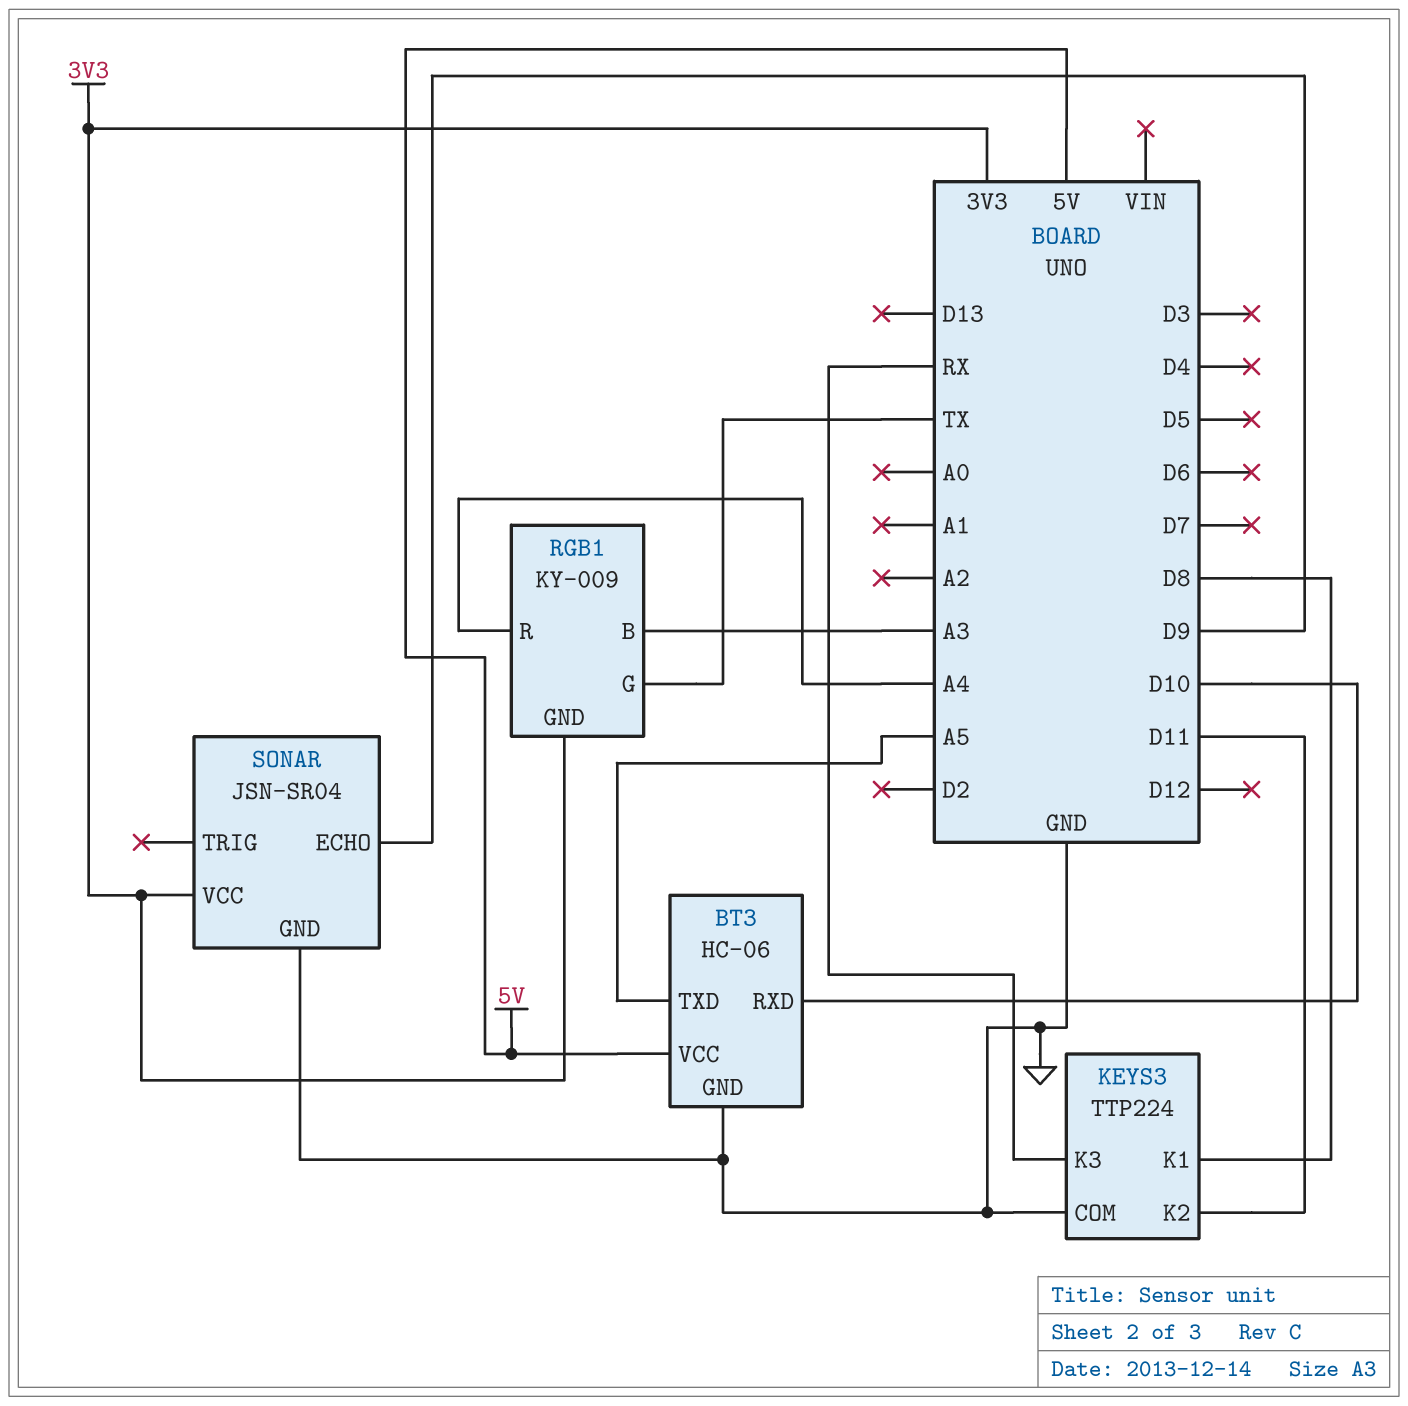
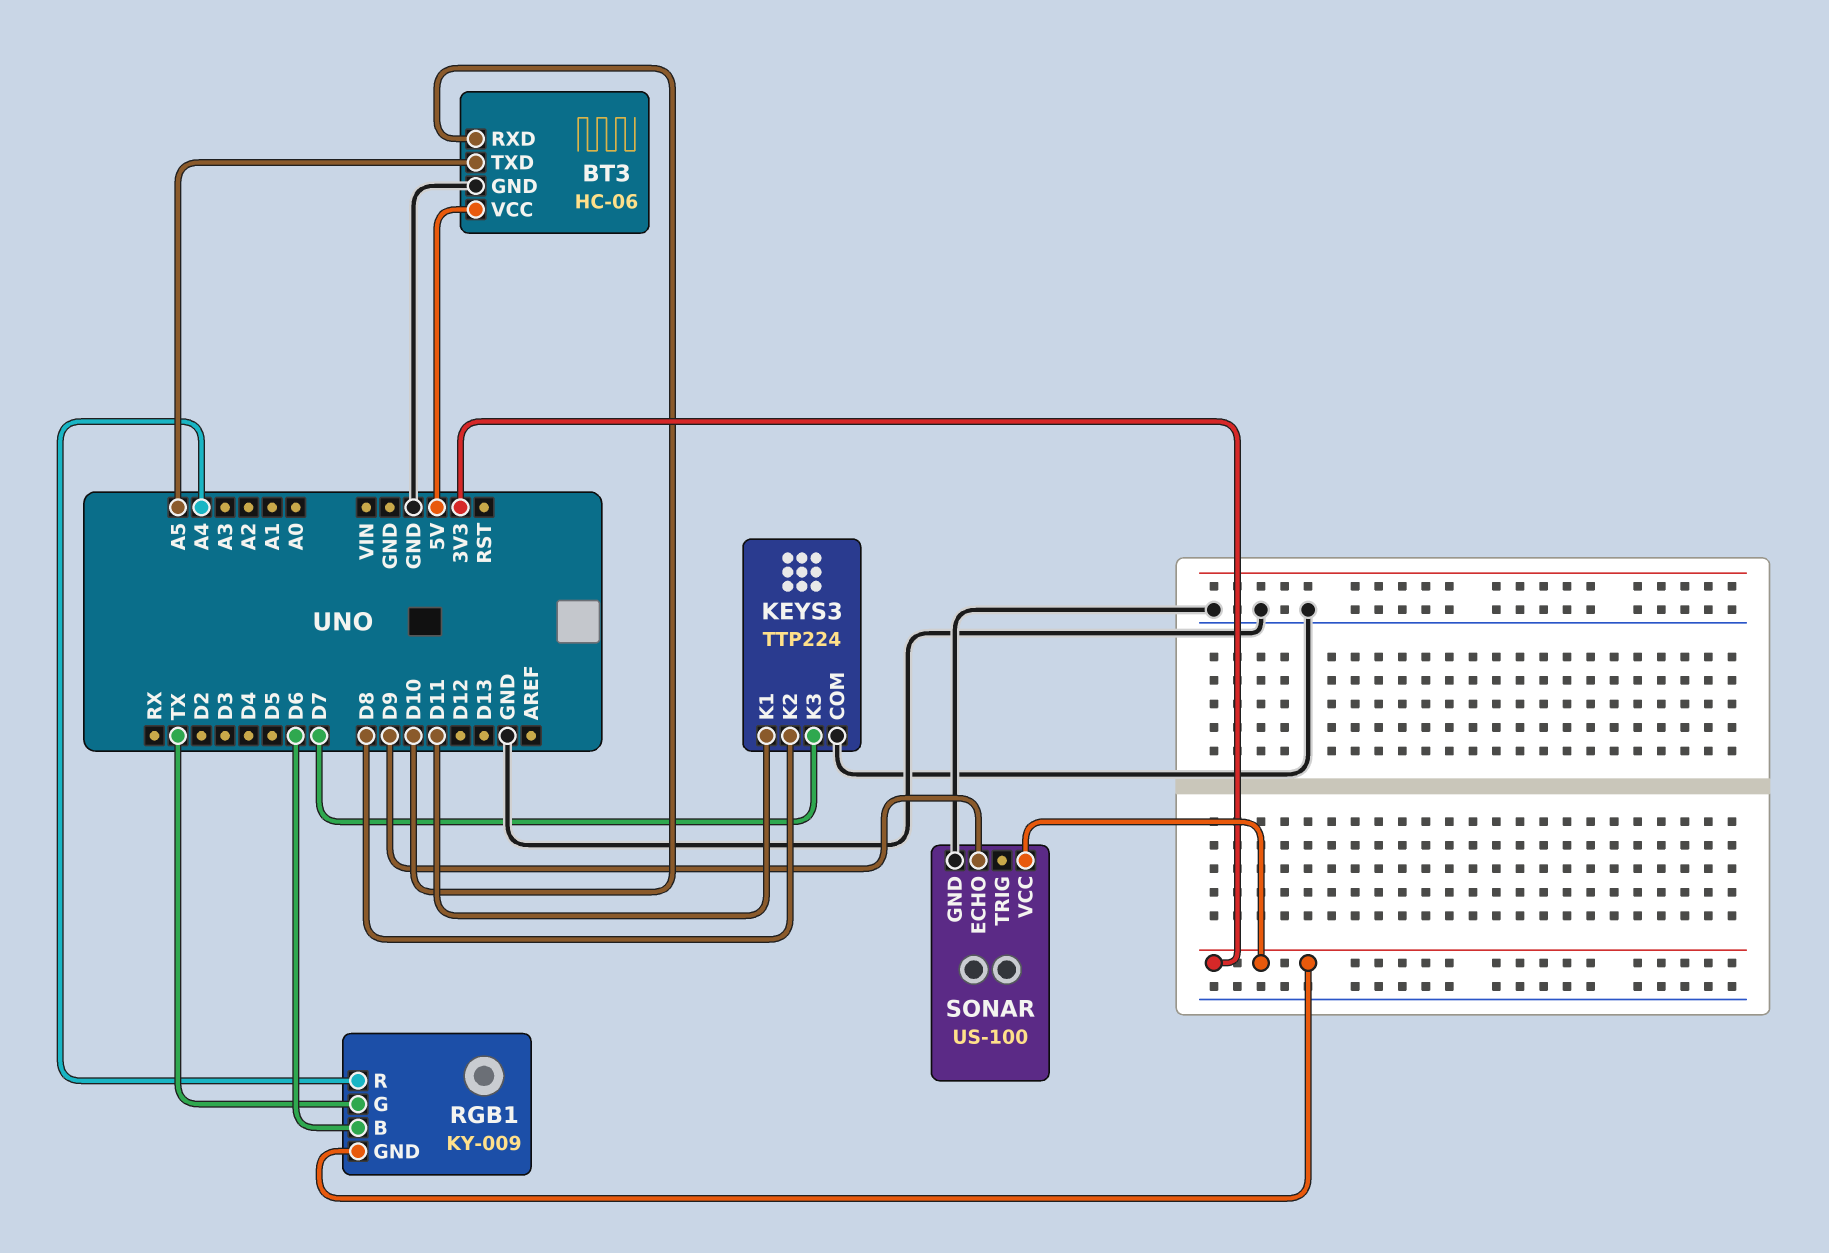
KEYS3 pin K1: D8 -> D11
KEYS3 pin K2: D11 -> D8
KEYS3 pin K3: RX -> D7
RGB1 pin B: A3 -> D6
SONAR: JSN-SR04 -> US-100

